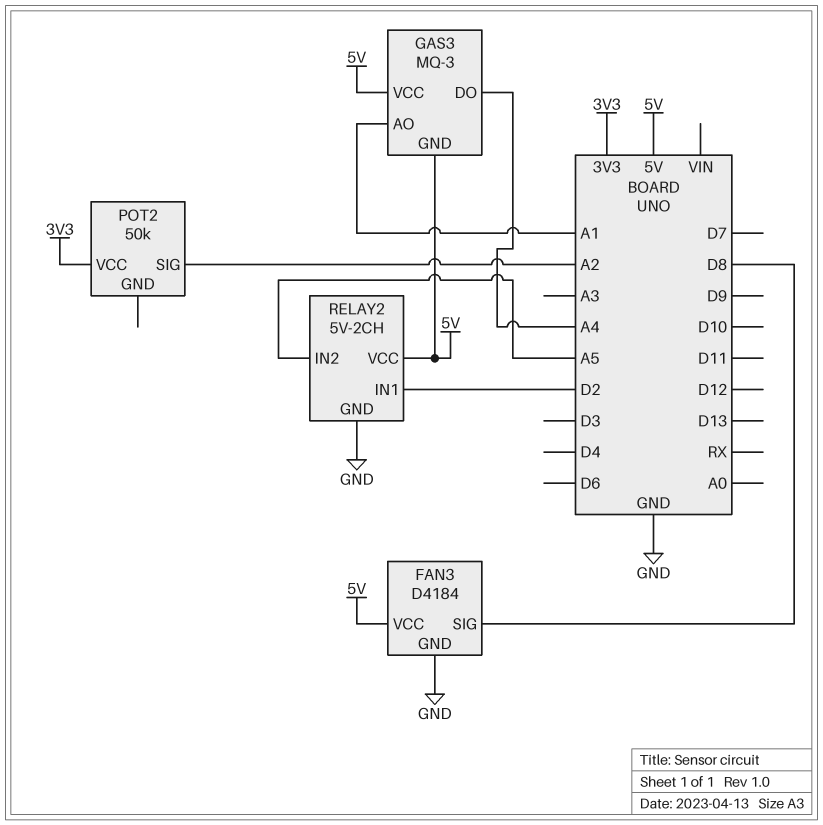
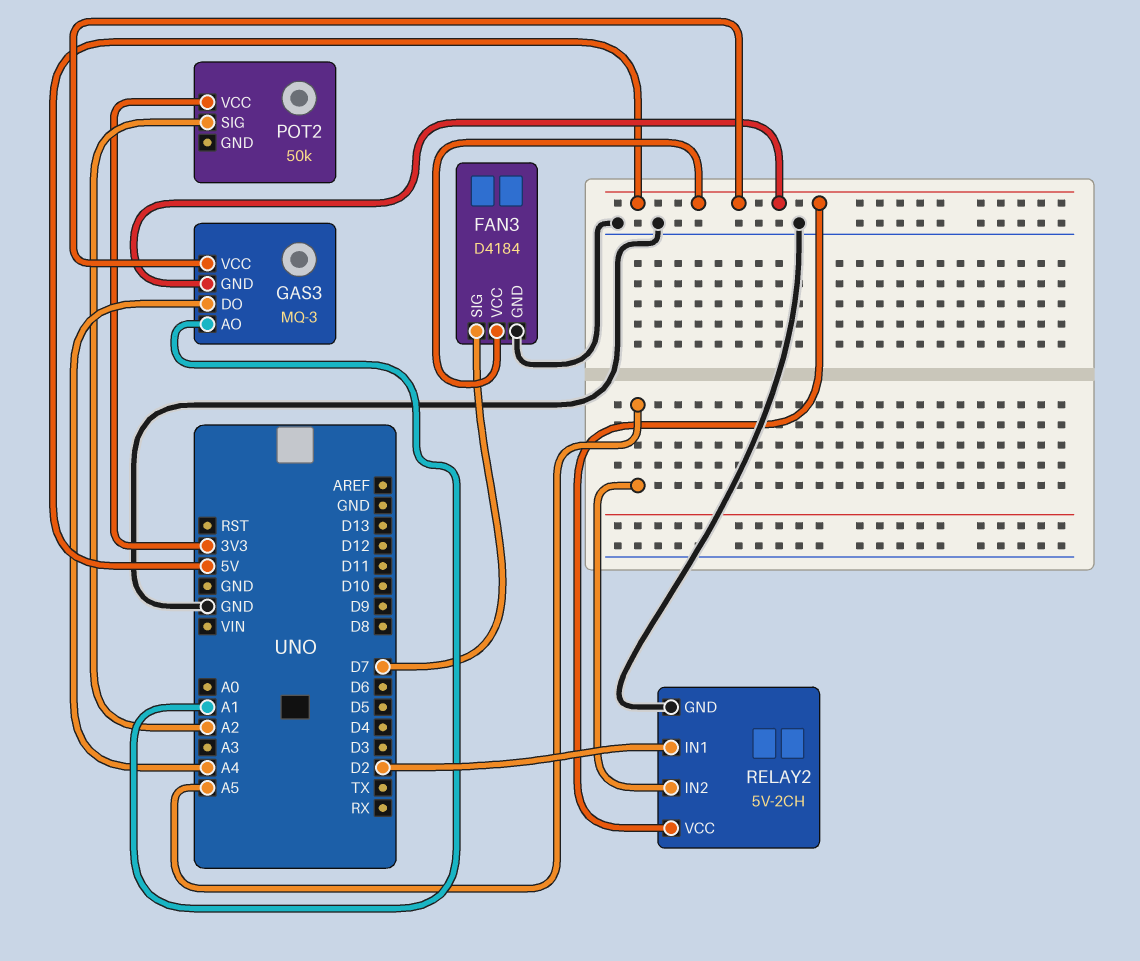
FAN3 pin SIG: D8 -> D7

